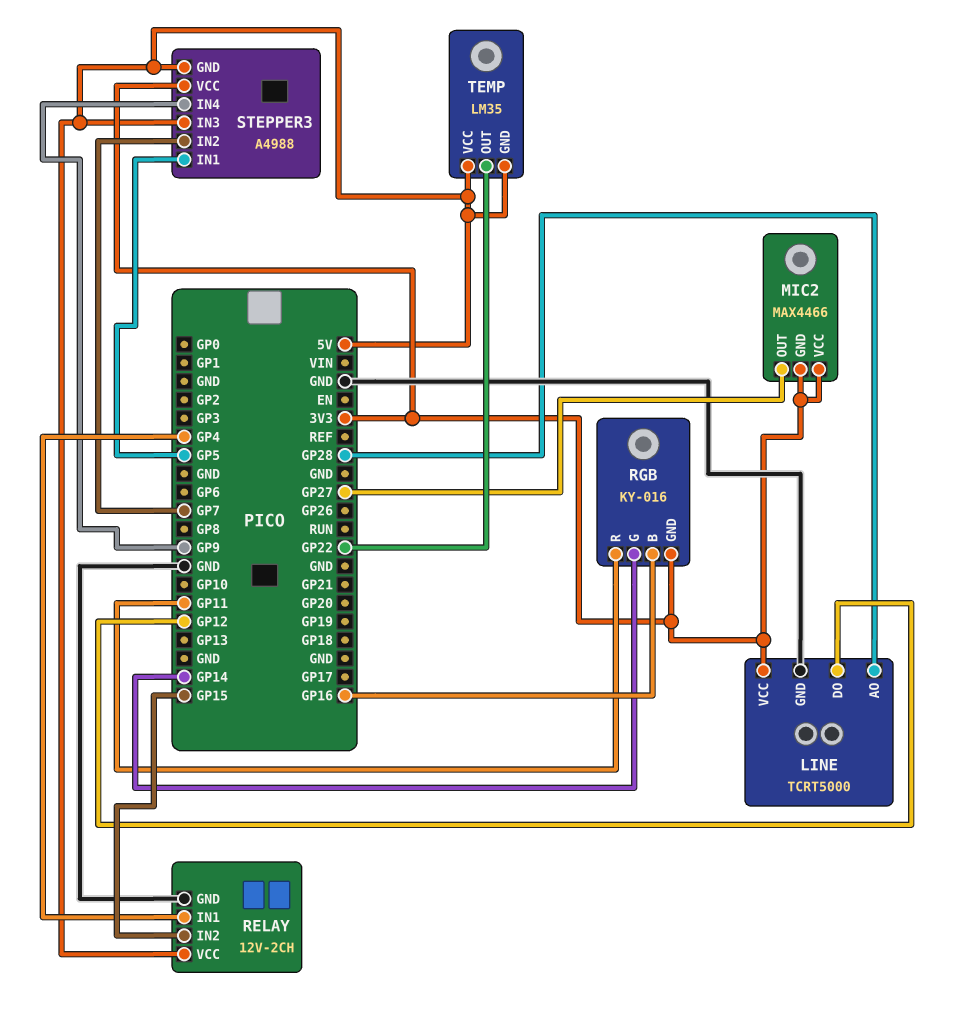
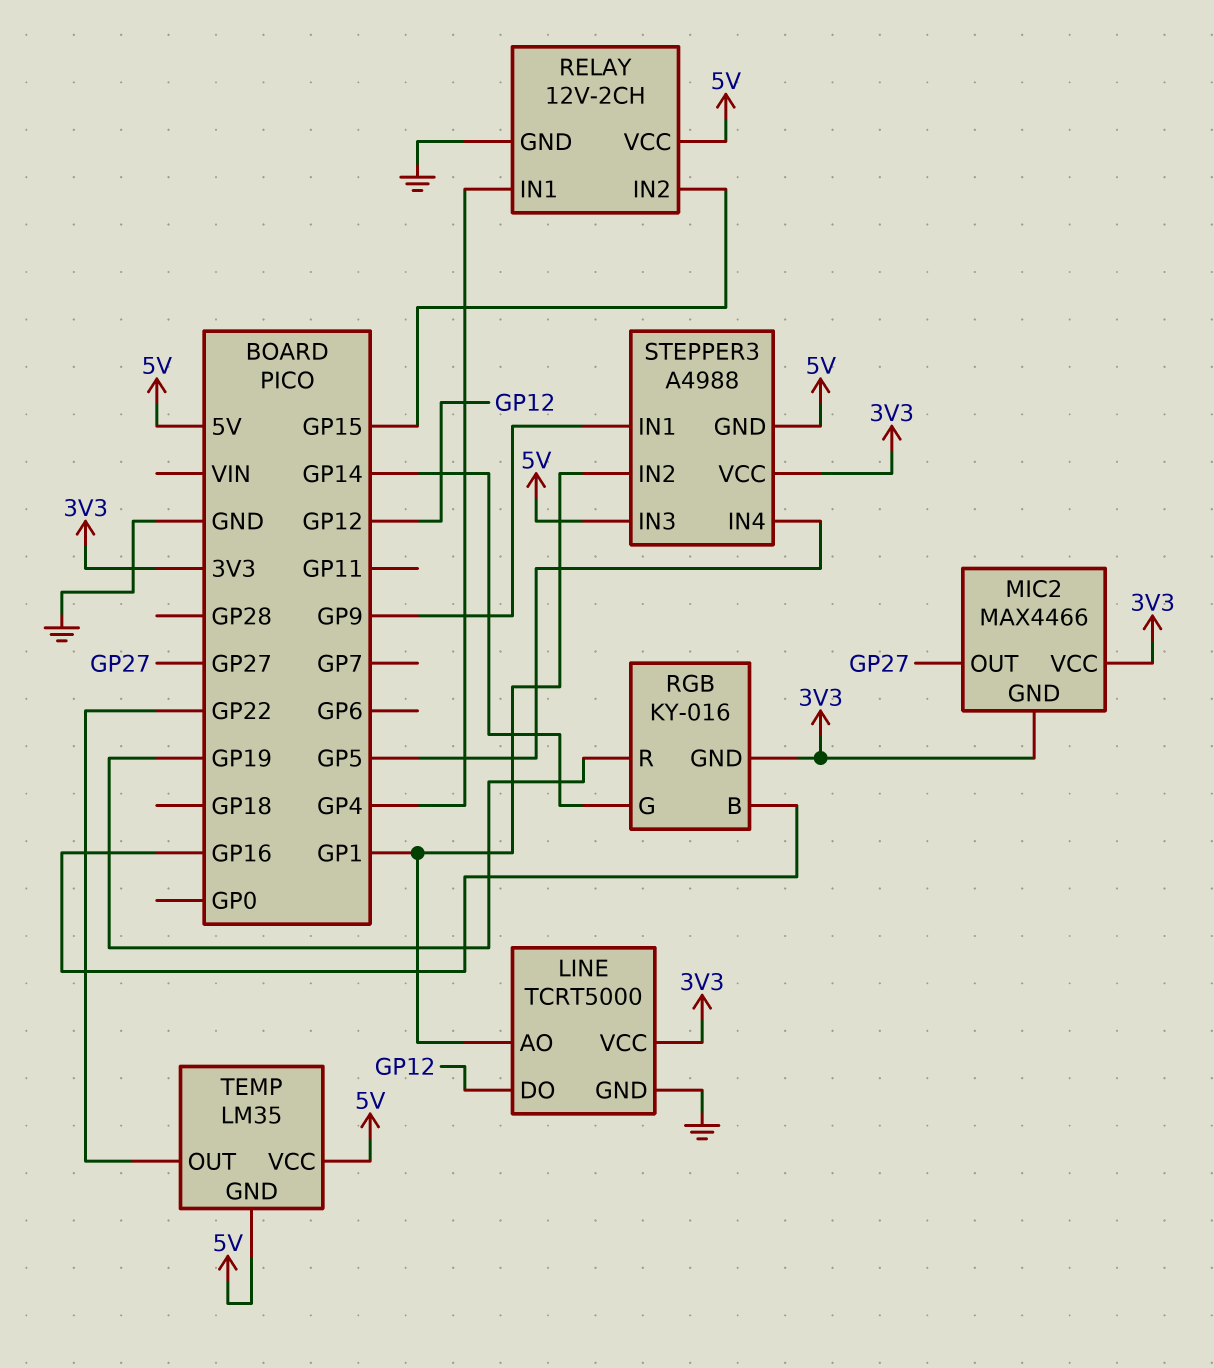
LINE pin AO: GP28 -> GP1
RGB pin R: GP11 -> GP19
STEPPER3 pin IN1: GP5 -> GP9
STEPPER3 pin IN2: GP7 -> GP1
STEPPER3 pin IN4: GP9 -> GP5

